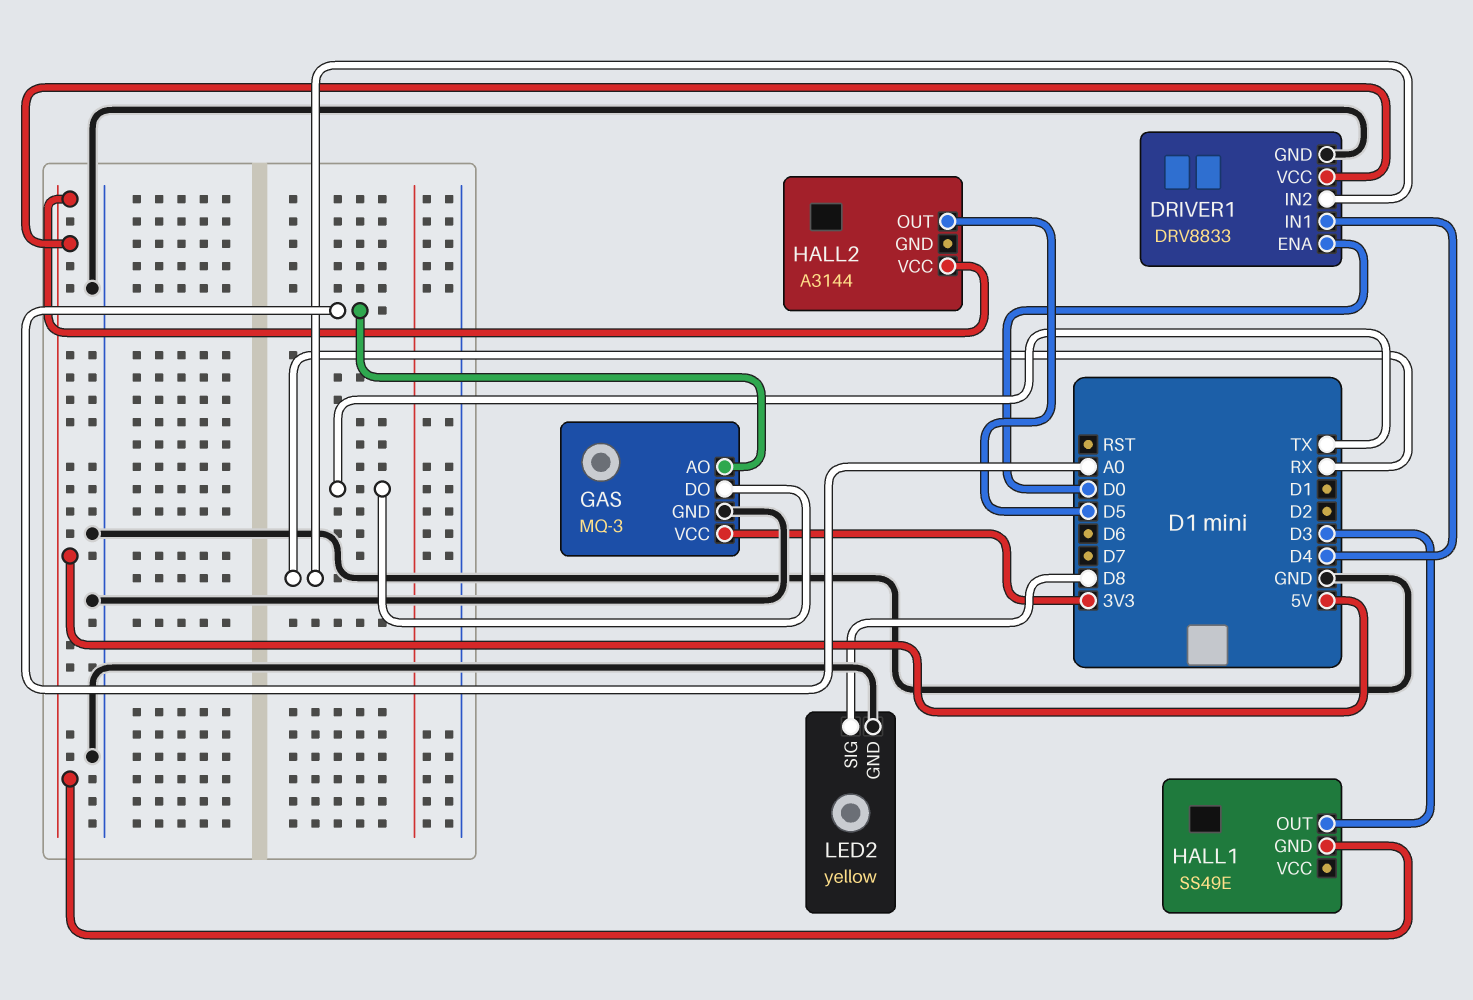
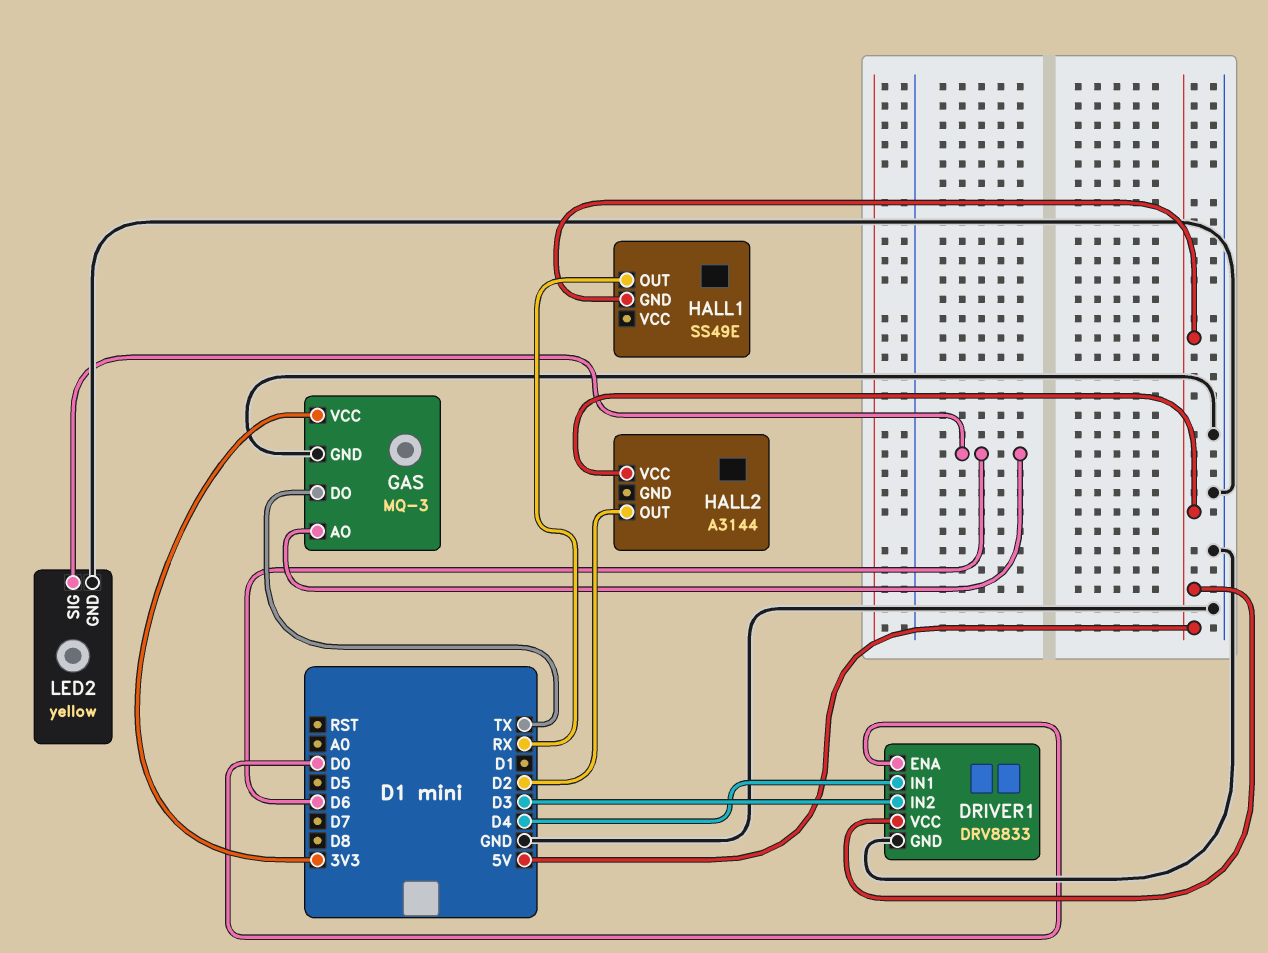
DRIVER1 pin IN2: RX -> D3
GAS pin AO: A0 -> D6
HALL1 pin OUT: D3 -> RX
HALL2 pin OUT: D5 -> D2
LED2 pin SIG: D8 -> D6

